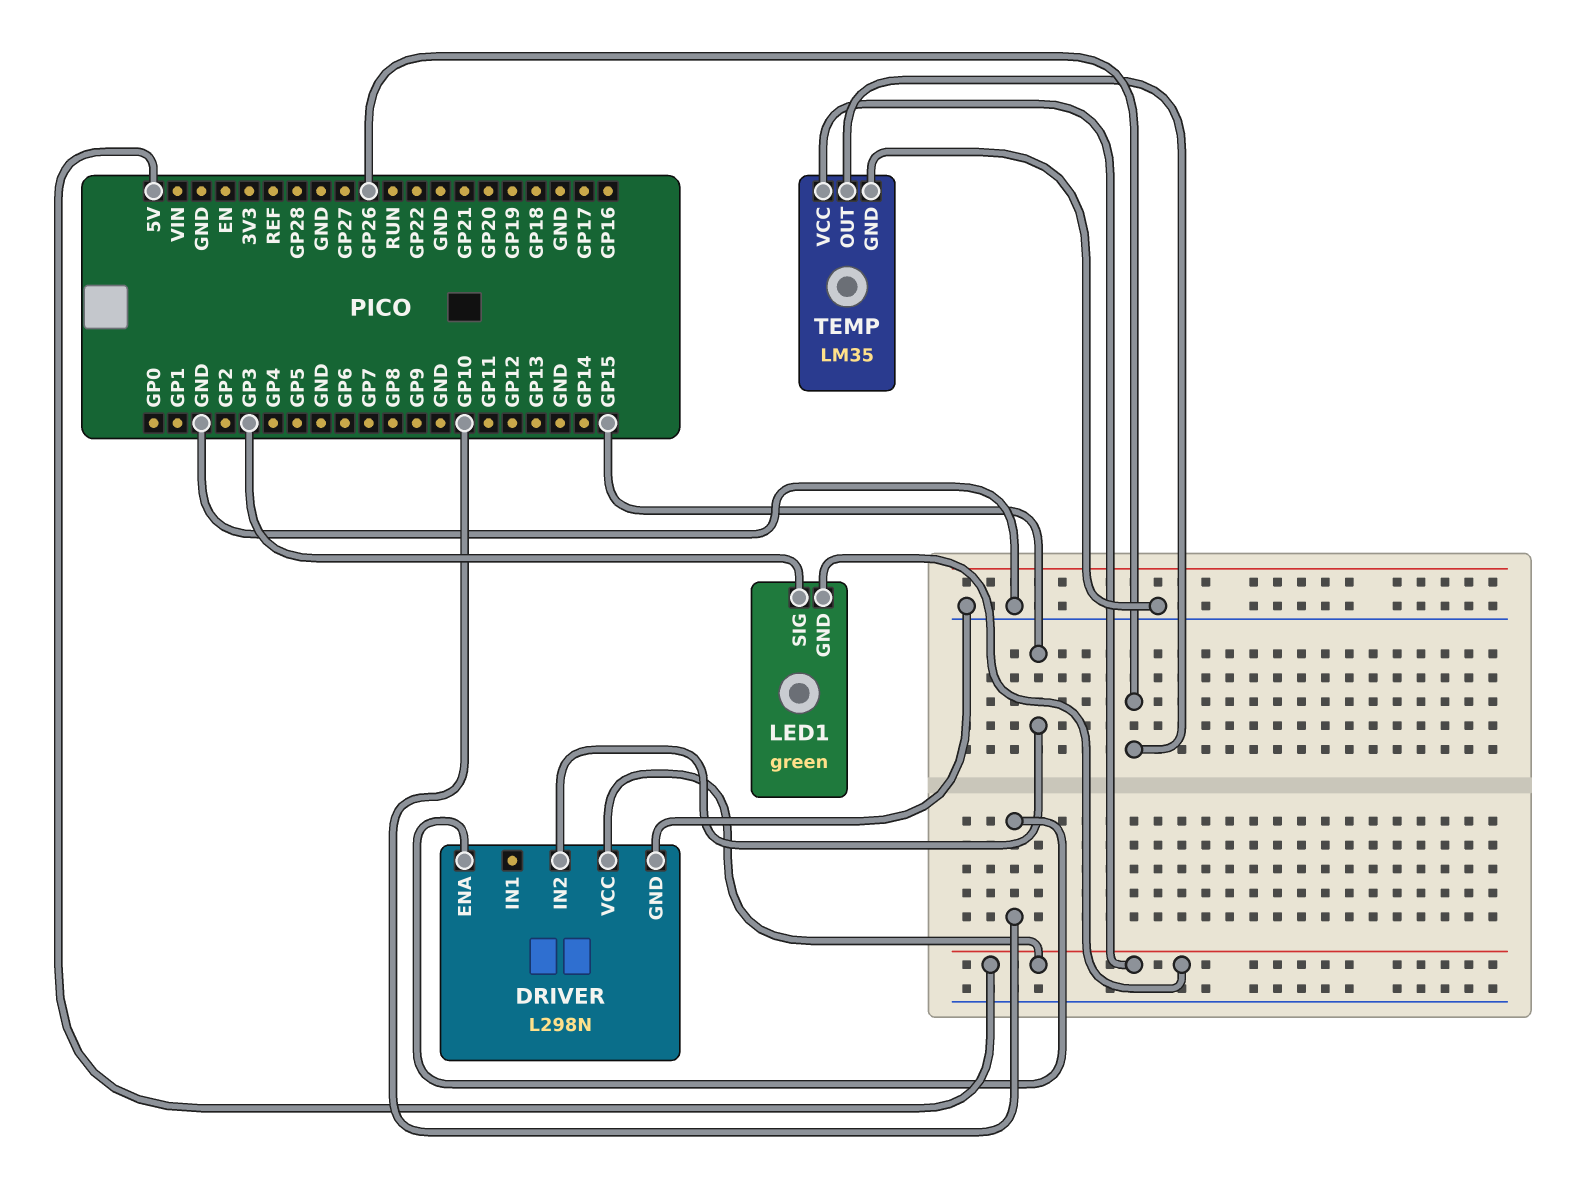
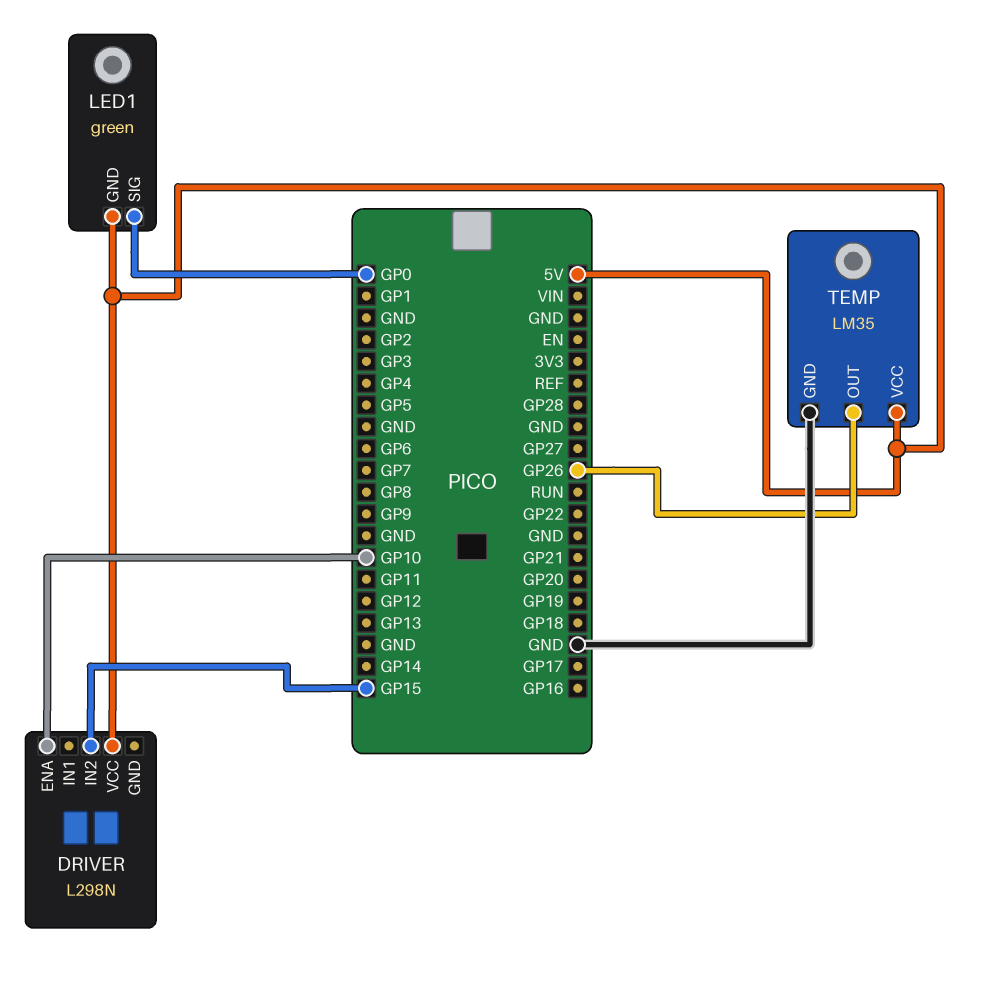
DRIVER pin GND: GND -> none
LED1 pin SIG: GP3 -> GP0

